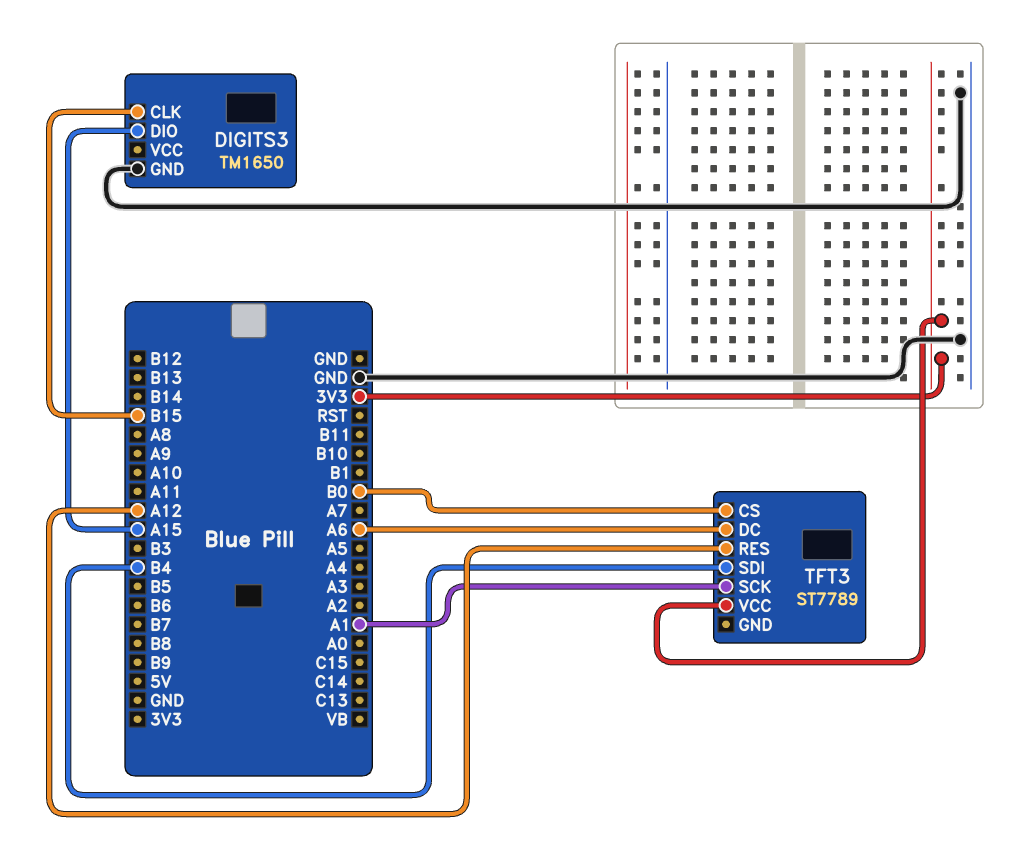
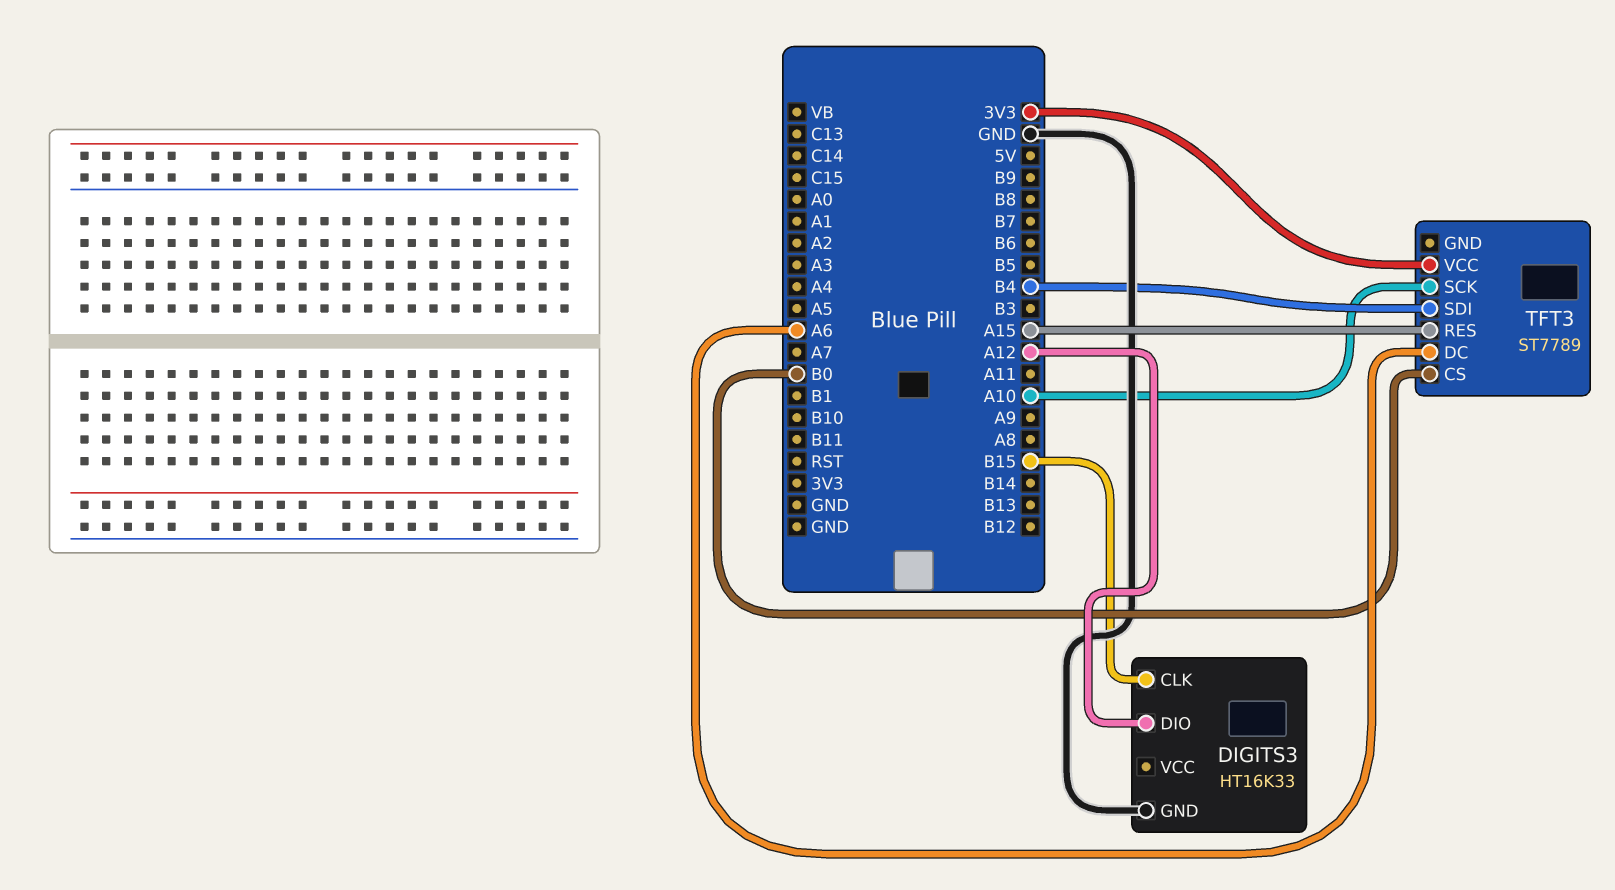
DIGITS3: TM1650 -> HT16K33
DIGITS3 pin DIO: A15 -> A12
TFT3 pin RES: A12 -> A15
TFT3 pin SCK: A1 -> A10

